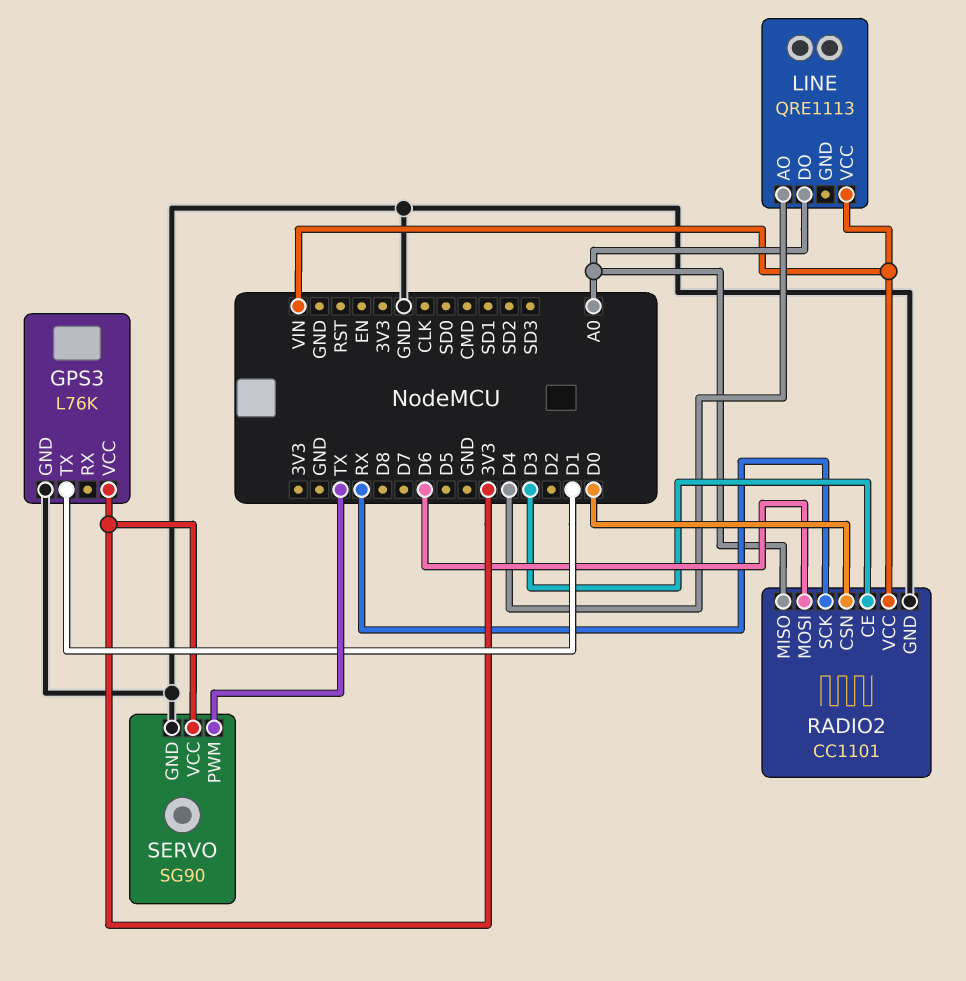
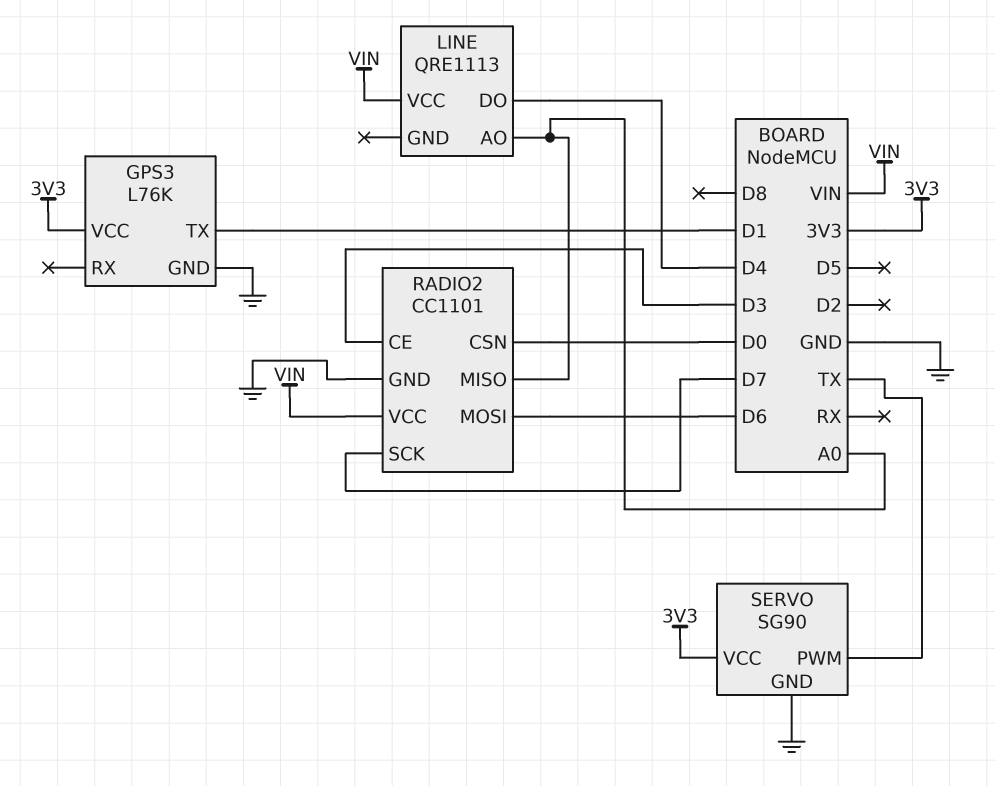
LINE pin AO: D4 -> A0
LINE pin DO: A0 -> D4
RADIO2 pin SCK: RX -> D7

